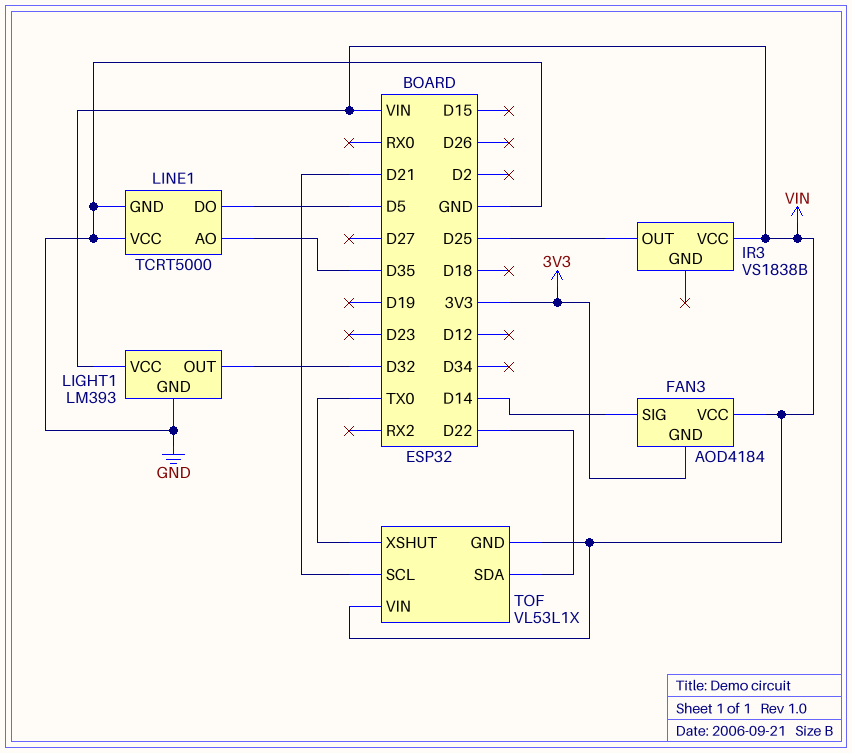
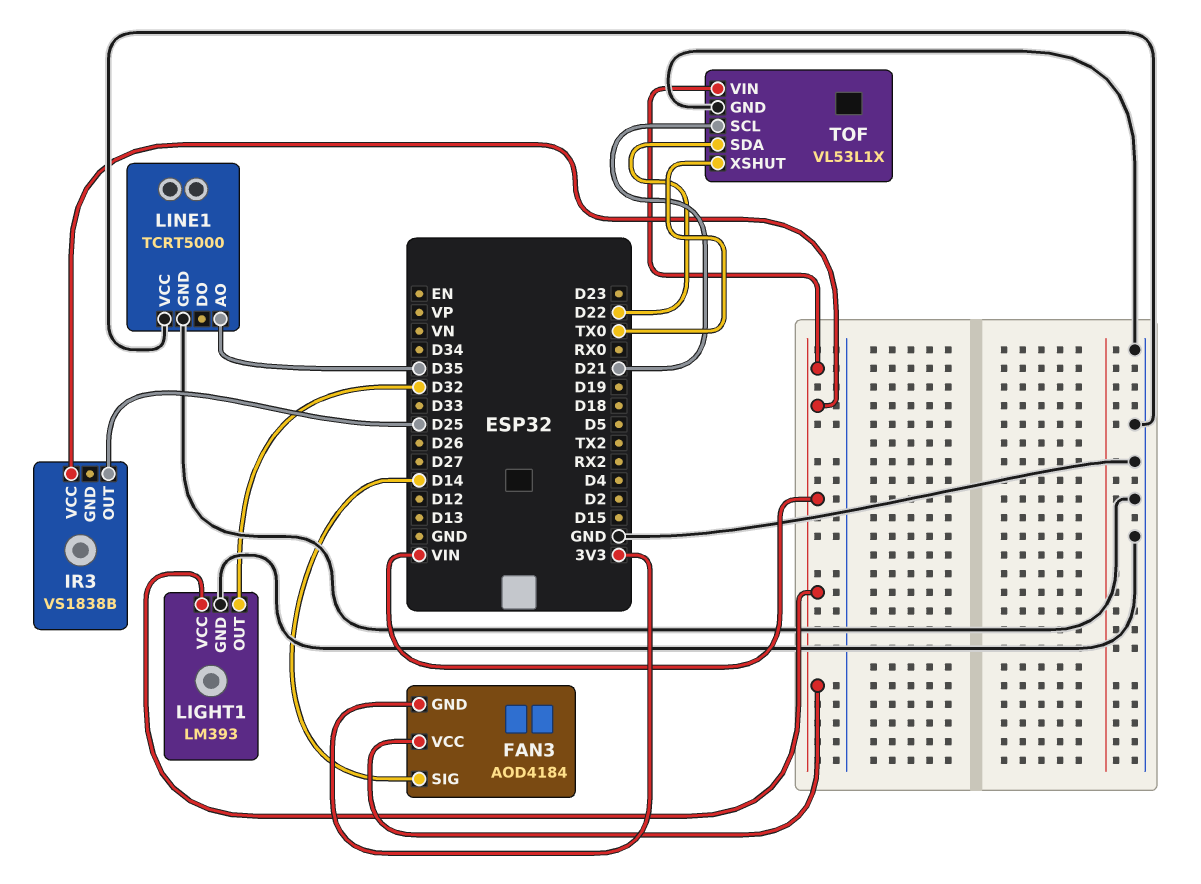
LINE1 pin DO: D5 -> none
TOF pin GND: VIN -> GND

